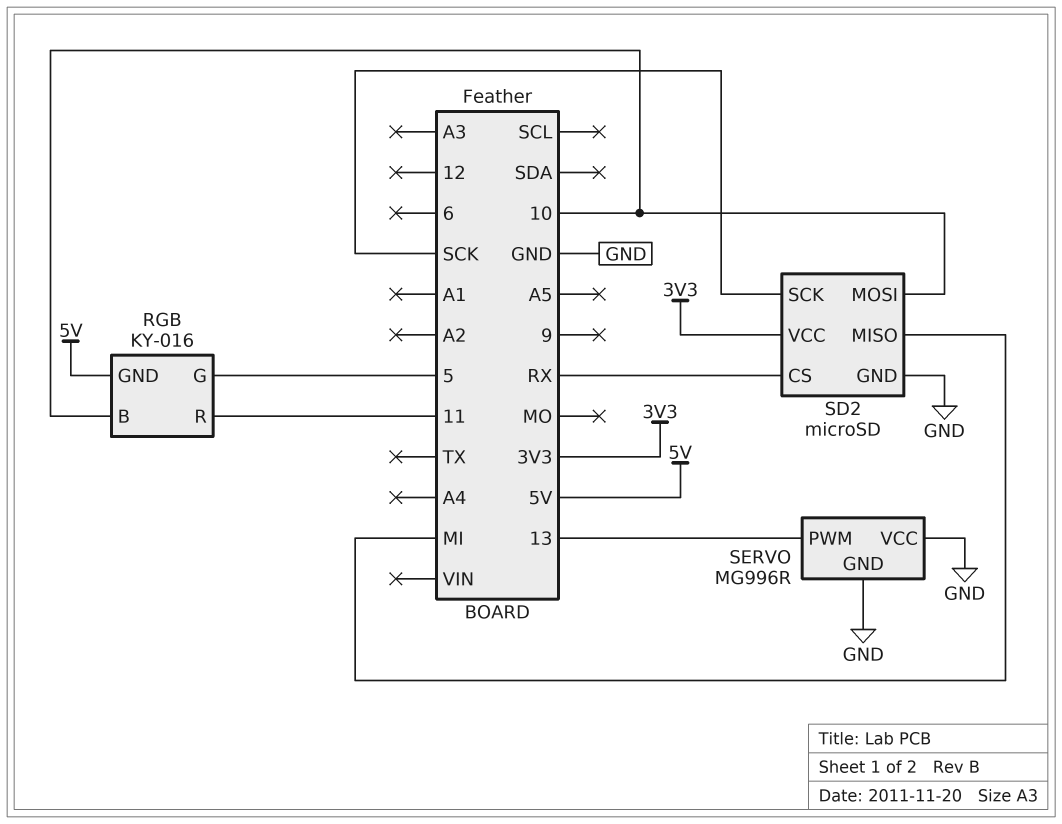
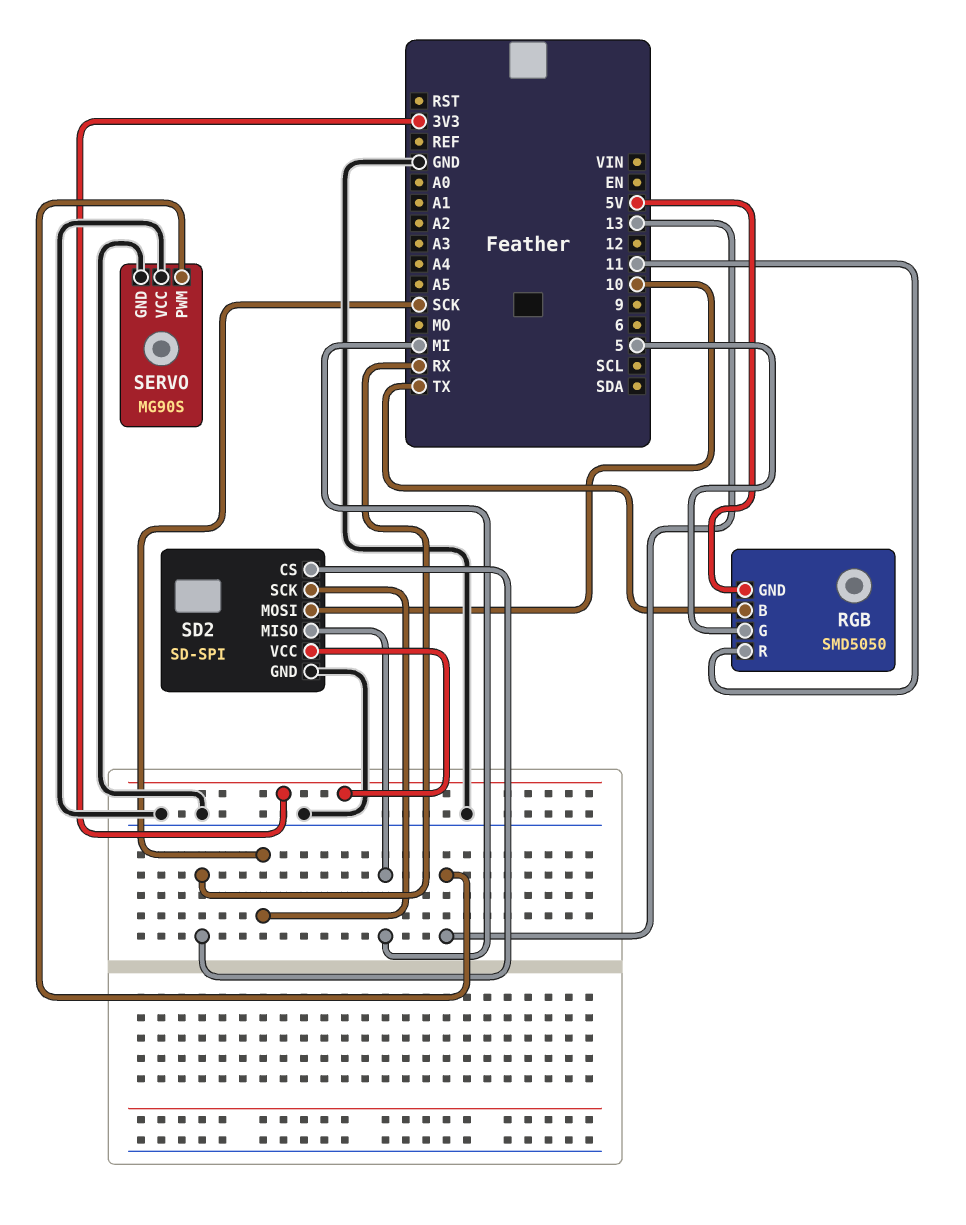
RGB: KY-016 -> SMD5050
RGB pin B: 10 -> TX
SD2: microSD -> SD-SPI
SERVO: MG996R -> MG90S

